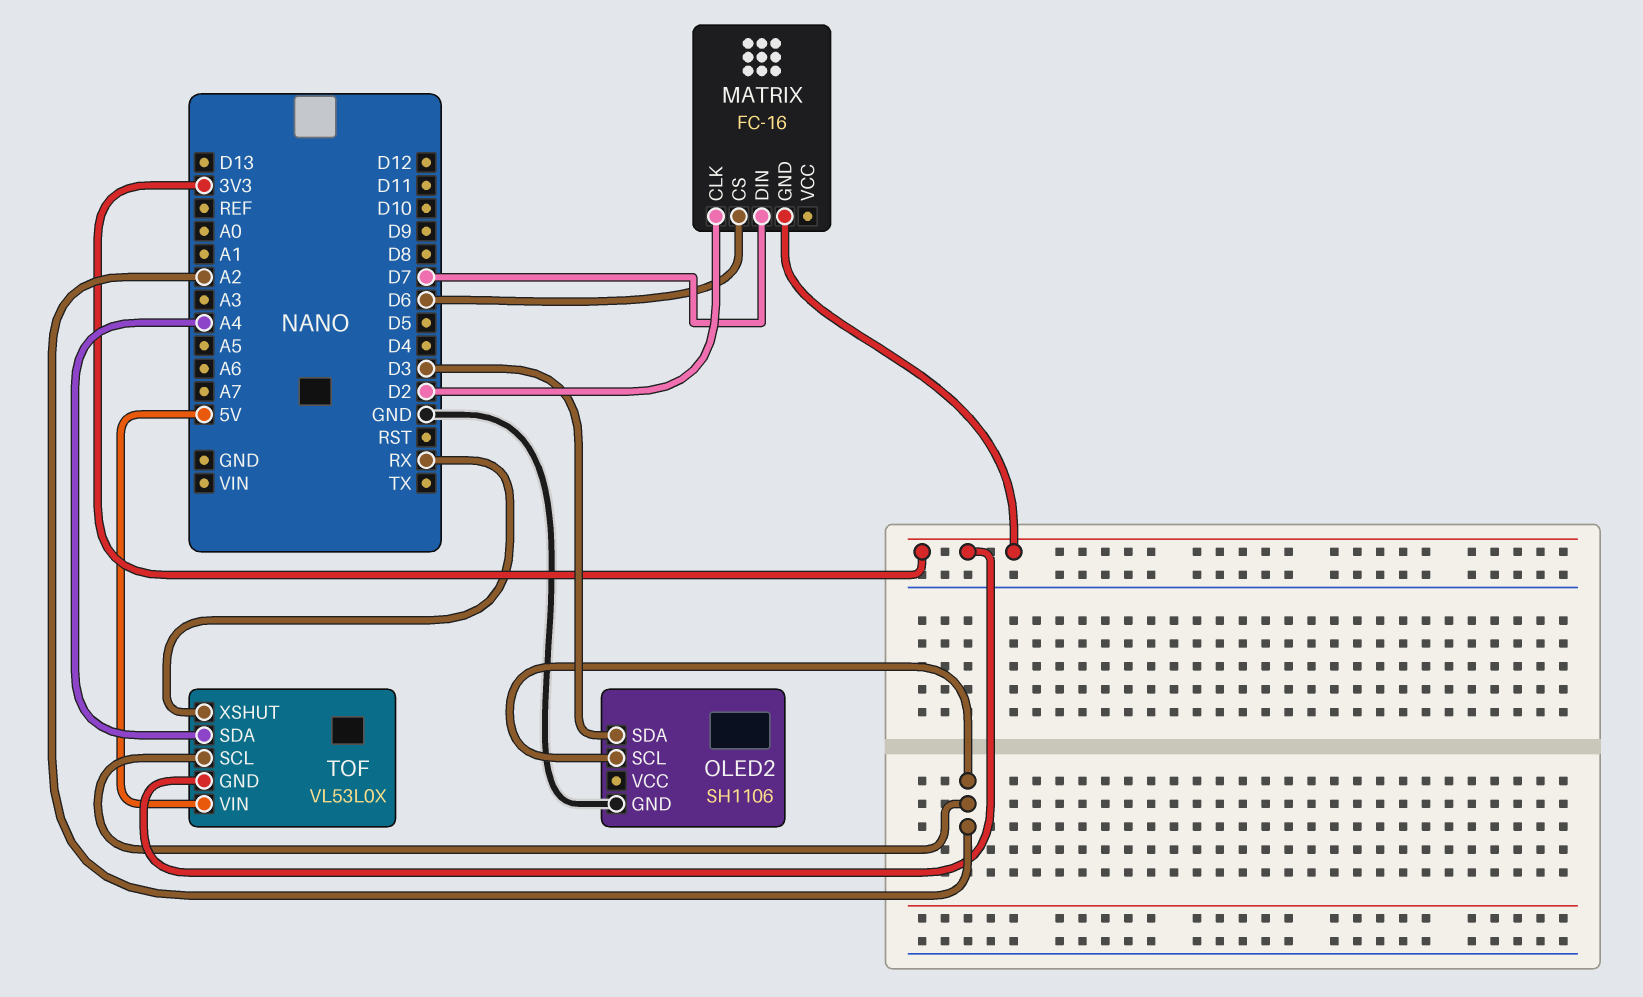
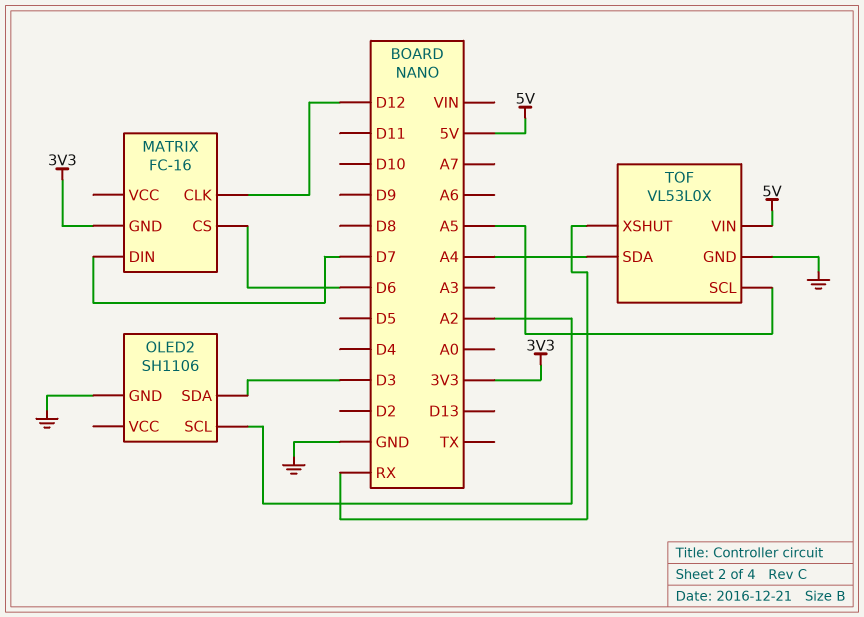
MATRIX pin CLK: D2 -> D12
TOF pin GND: 3V3 -> GND
TOF pin SCL: A2 -> A5

